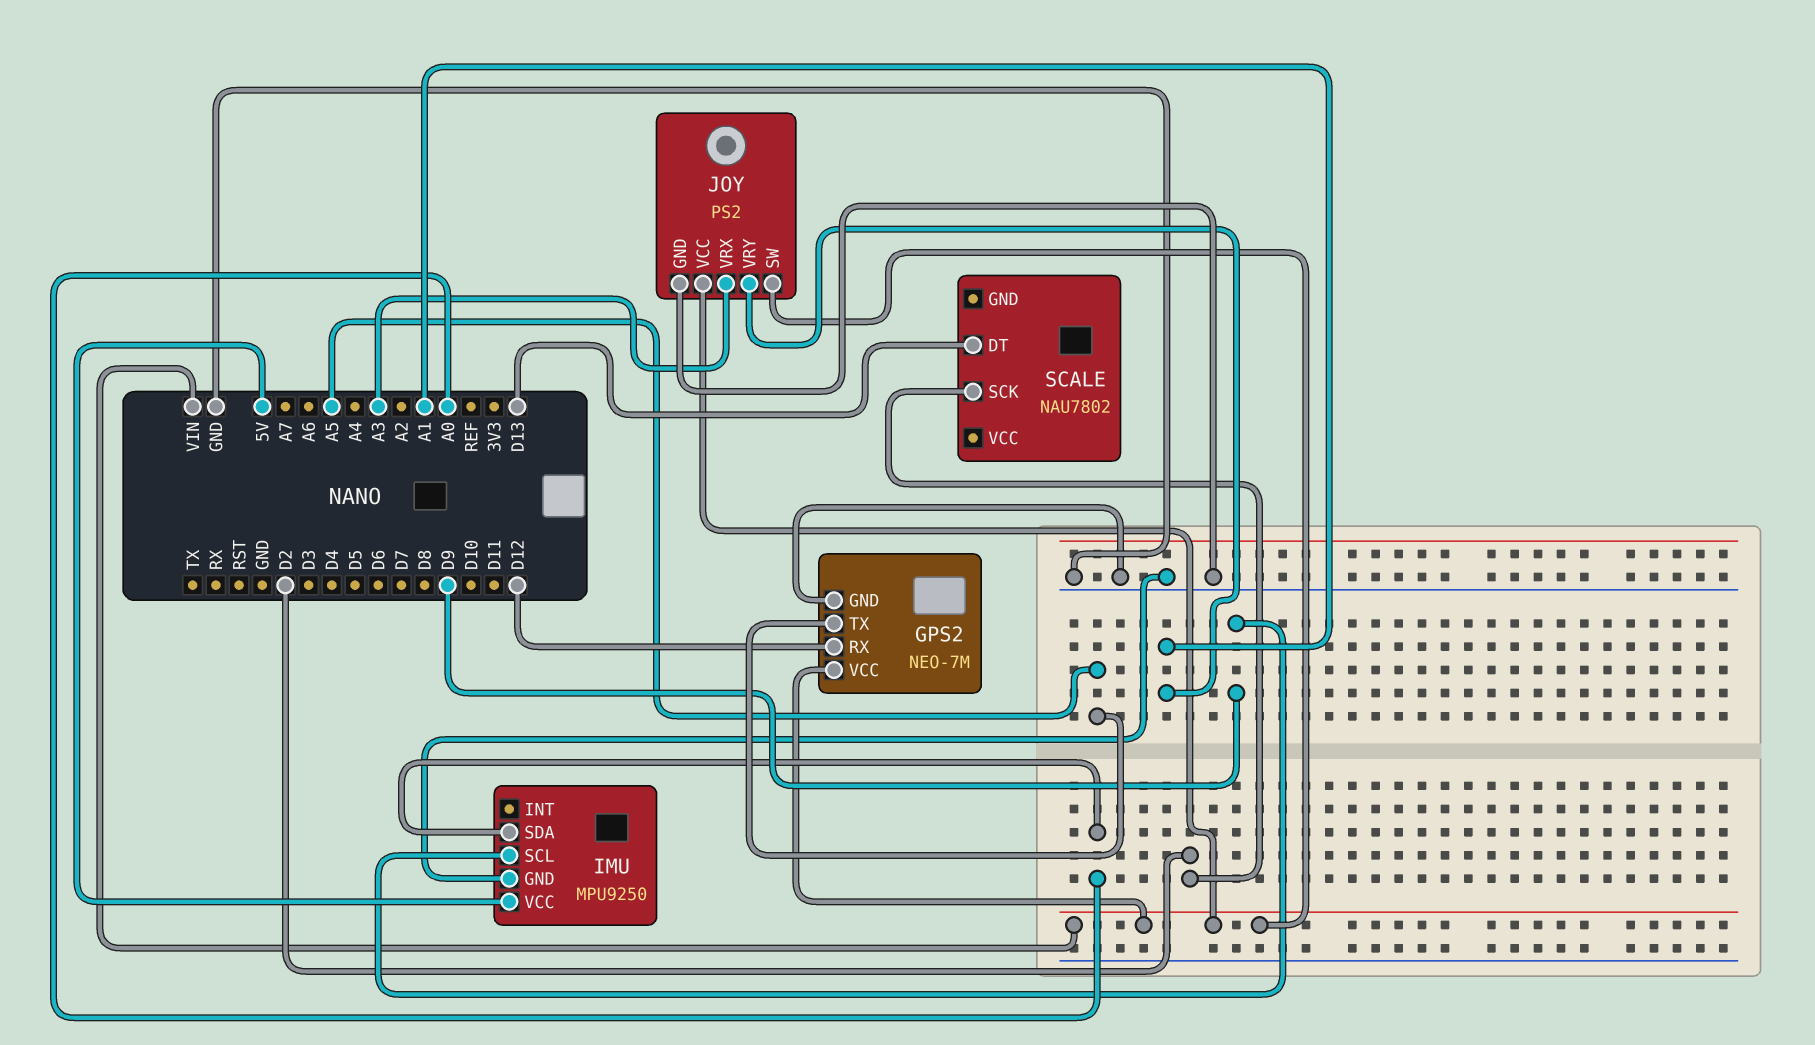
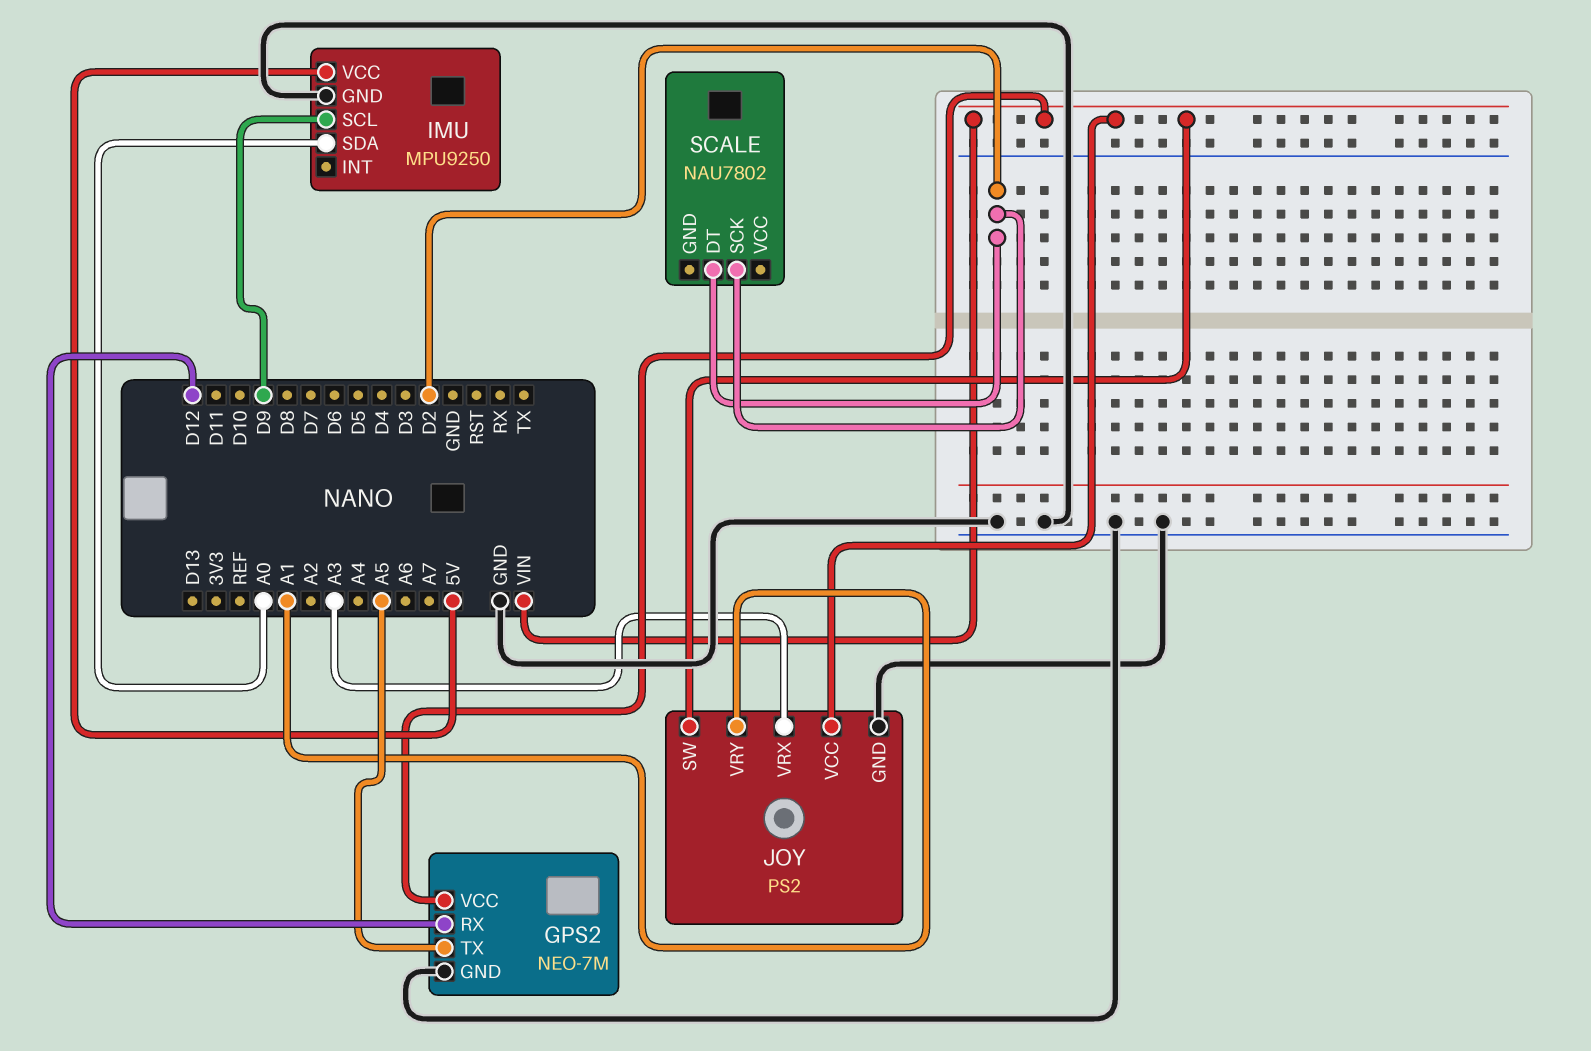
SCALE pin DT: D13 -> D2

